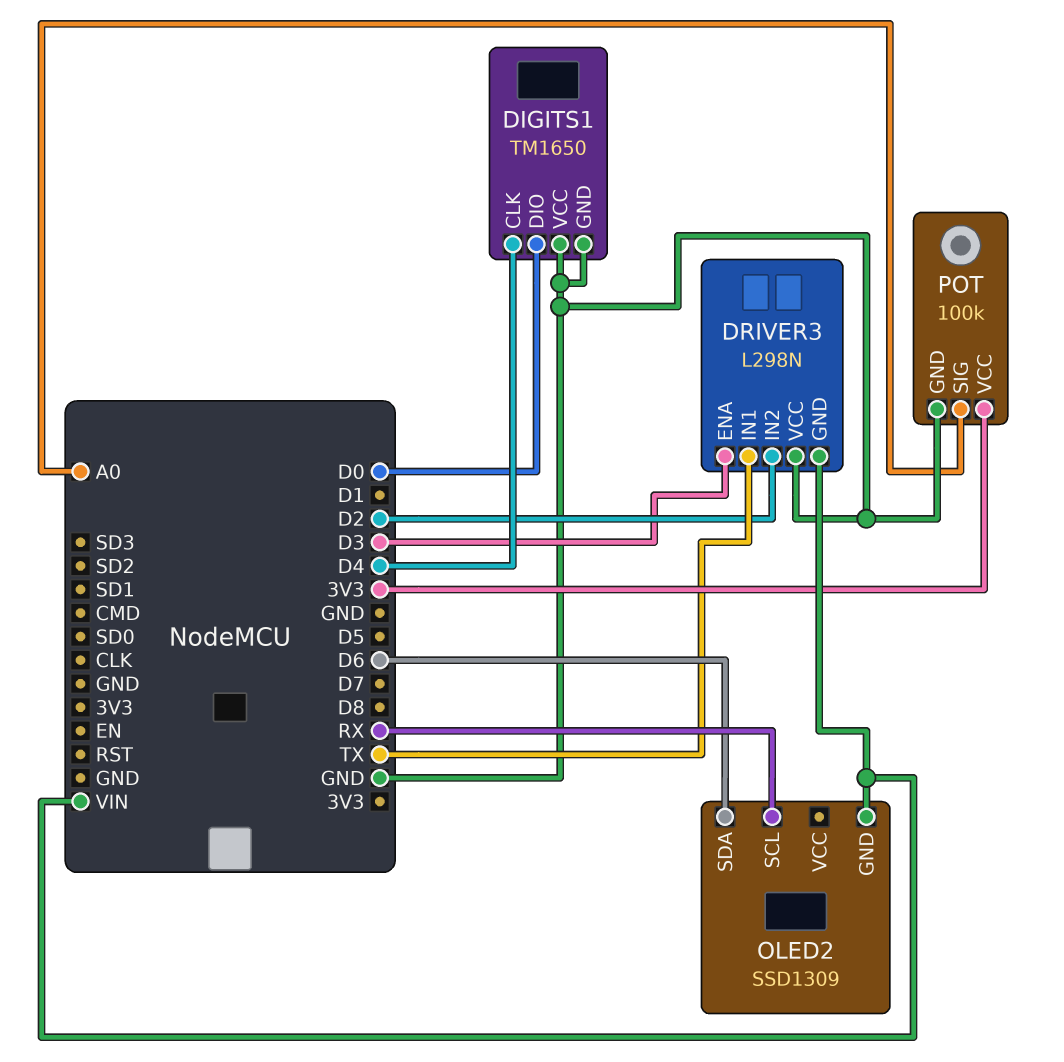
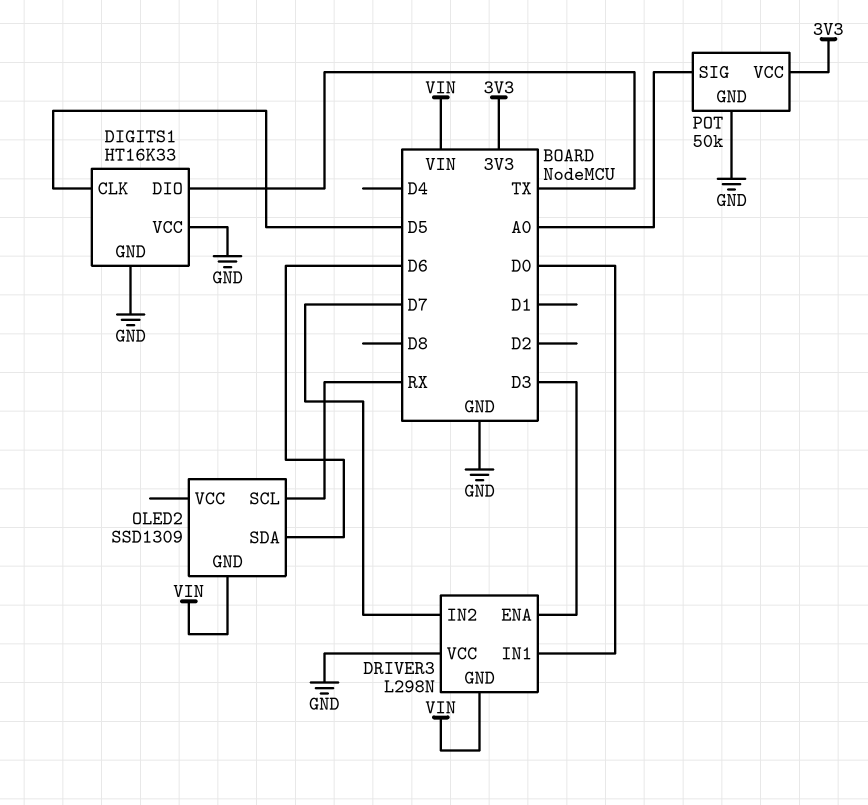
DIGITS1: TM1650 -> HT16K33
DIGITS1 pin CLK: D4 -> D5
DIGITS1 pin DIO: D0 -> TX
DRIVER3 pin IN1: TX -> D0
DRIVER3 pin IN2: D2 -> D7
POT: 100k -> 50k

